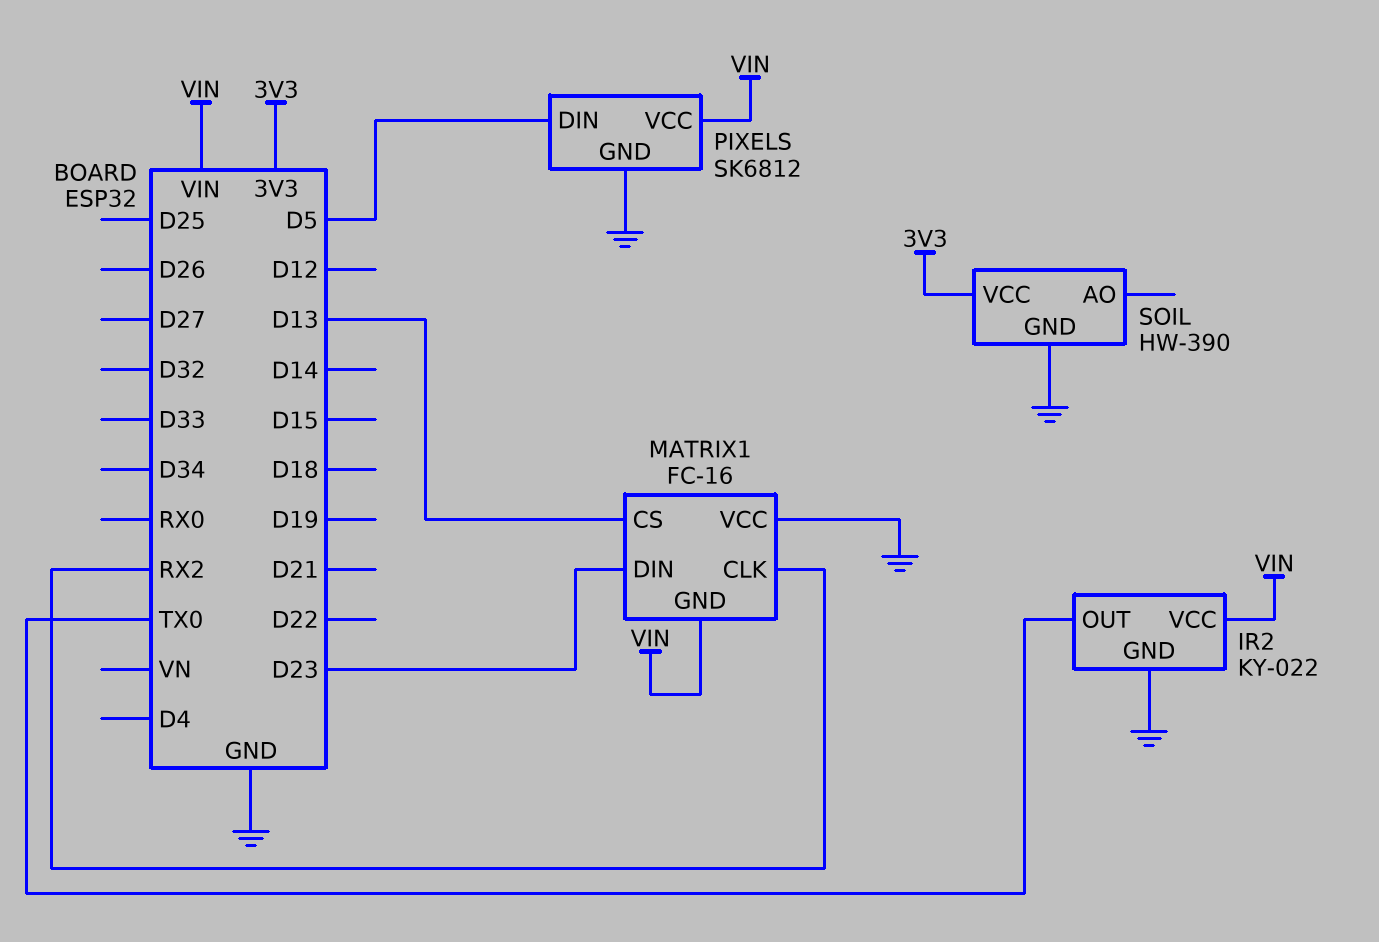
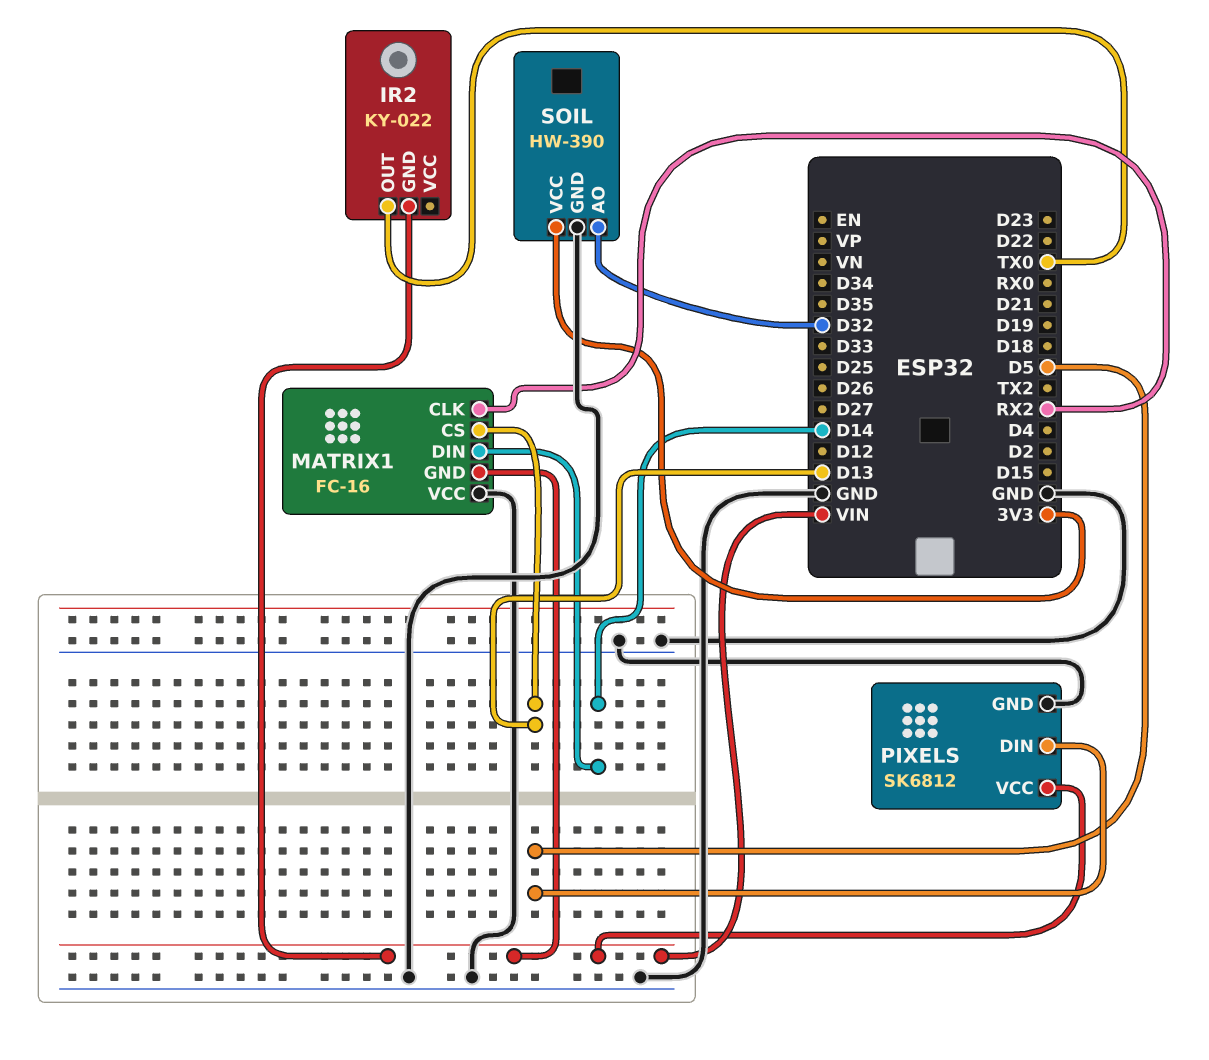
IR2 pin GND: GND -> VIN
IR2 pin VCC: VIN -> none
MATRIX1 pin DIN: D23 -> D14
SOIL pin AO: none -> D32

